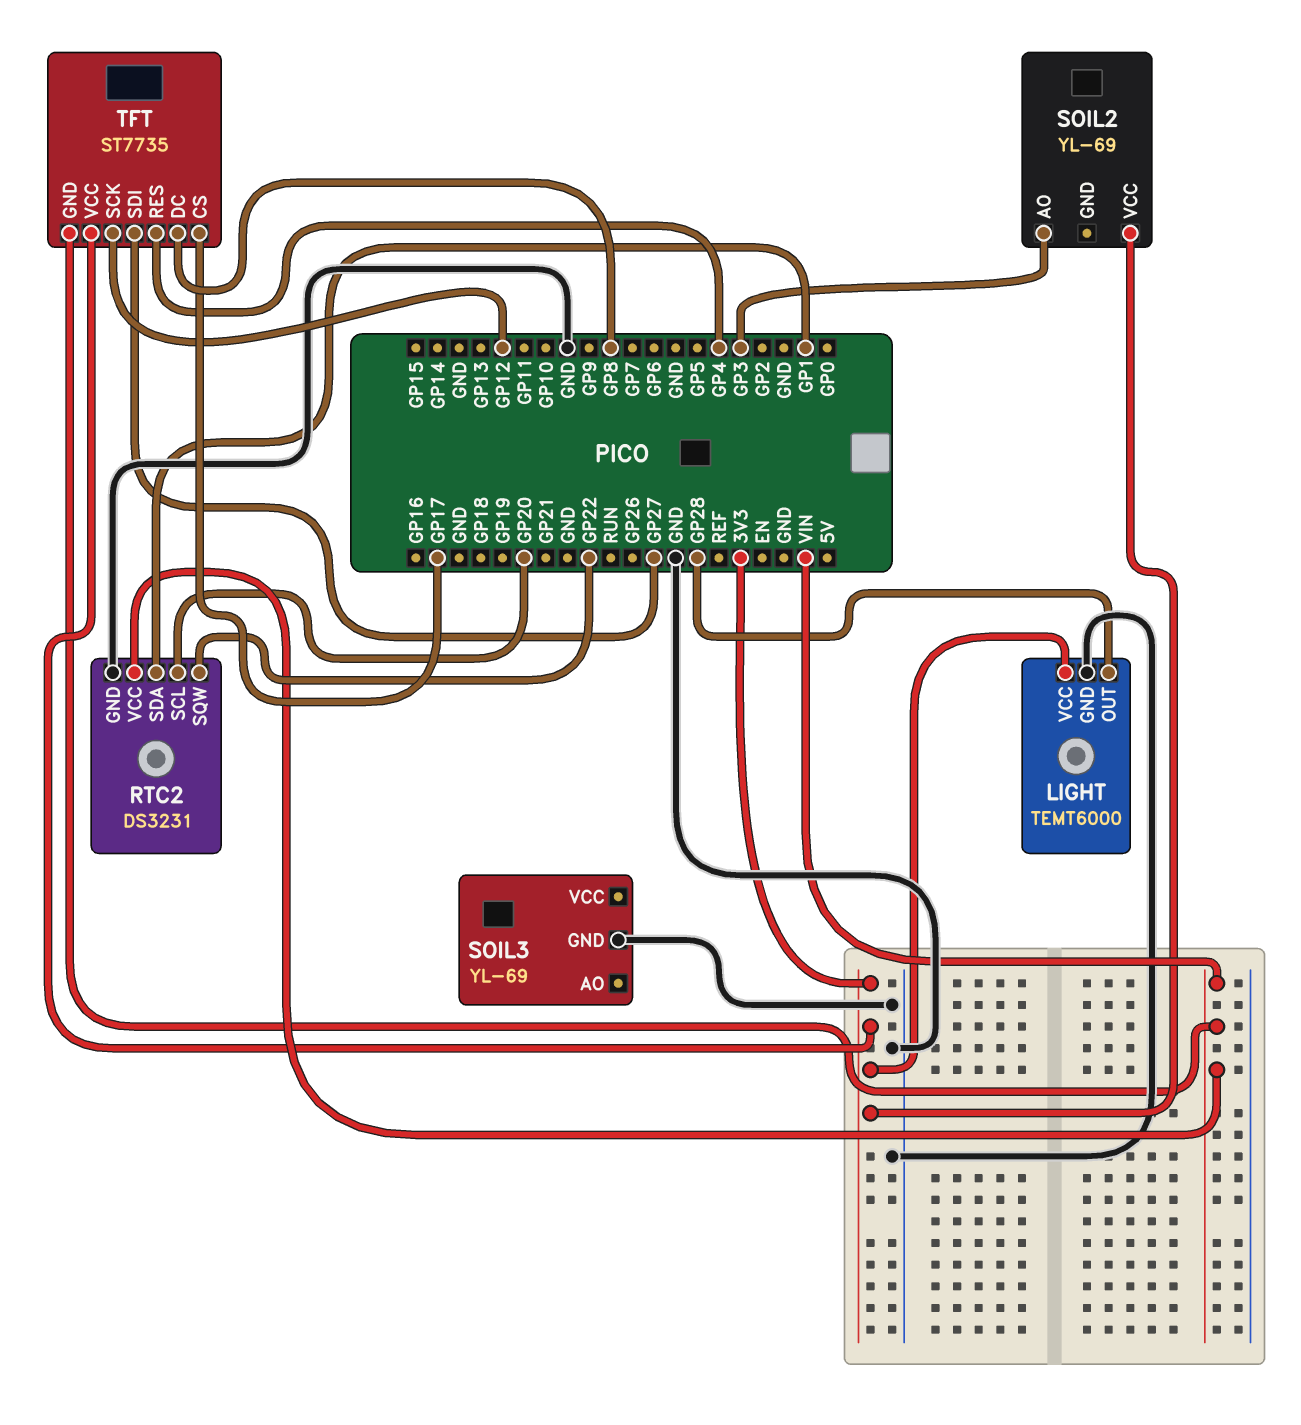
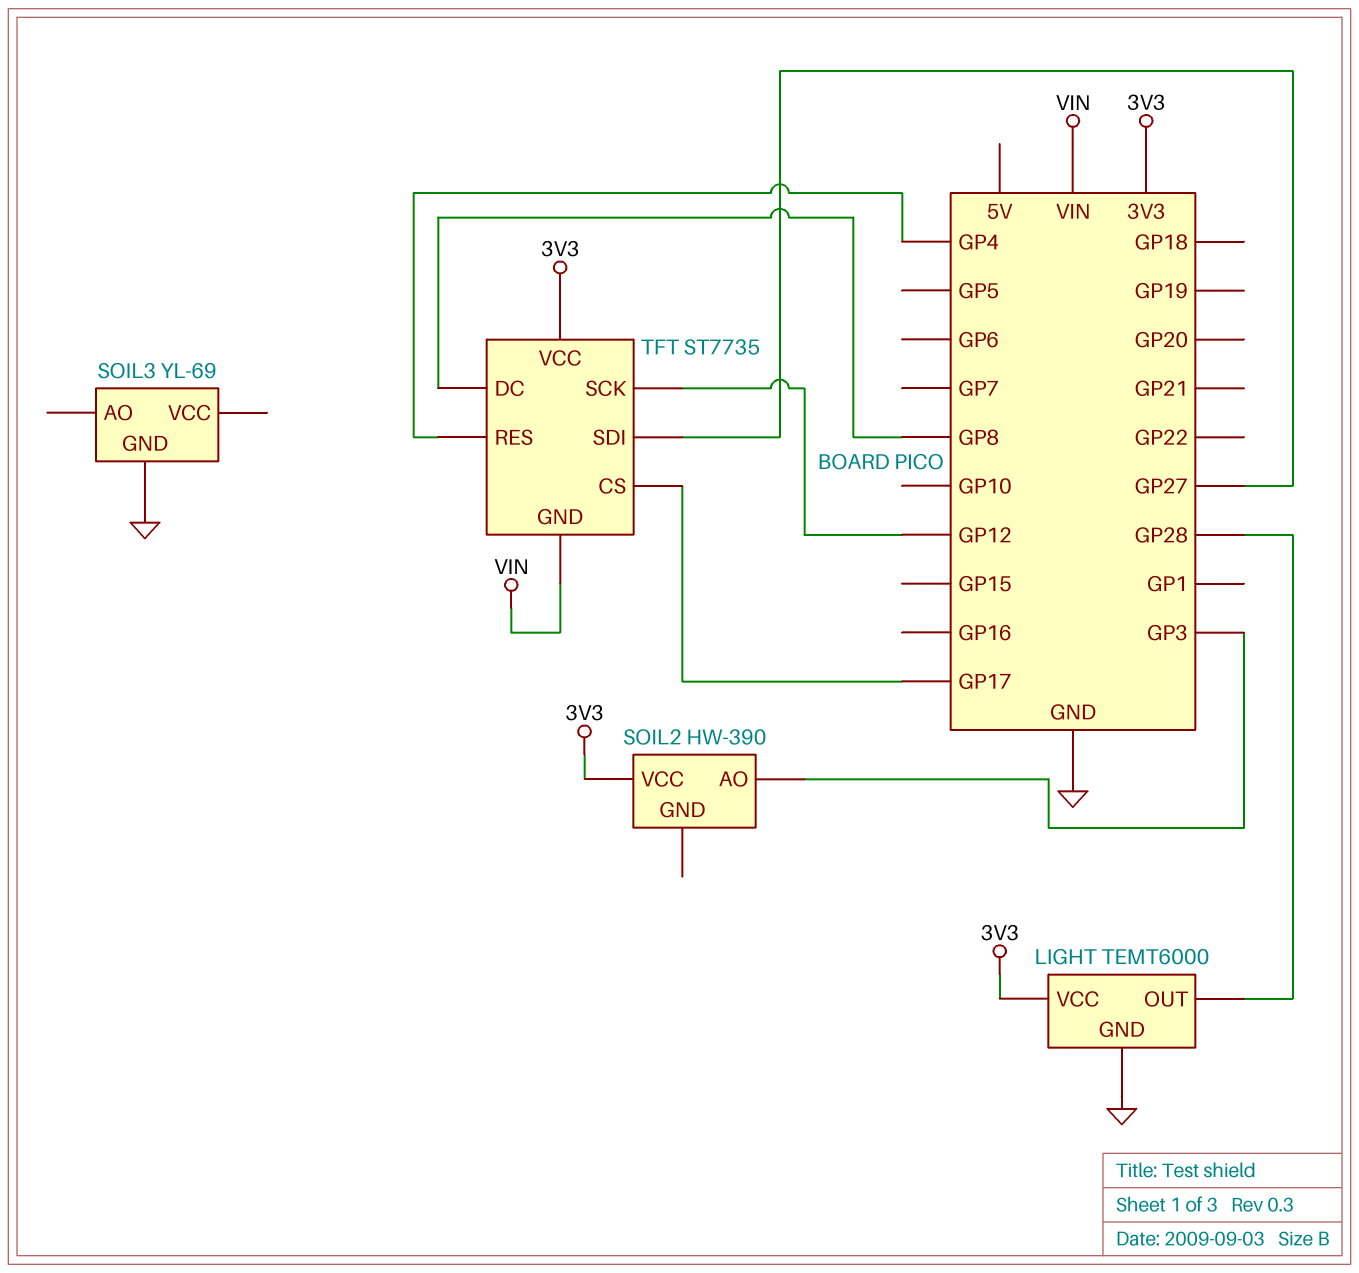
RTC2: DS3231 -> none
RTC2 pin GND: GND -> none
RTC2 pin SCL: GP20 -> none
RTC2 pin SDA: GP1 -> none
RTC2 pin SQW: GP22 -> none
RTC2 pin VCC: VIN -> none
SOIL2: YL-69 -> HW-390

